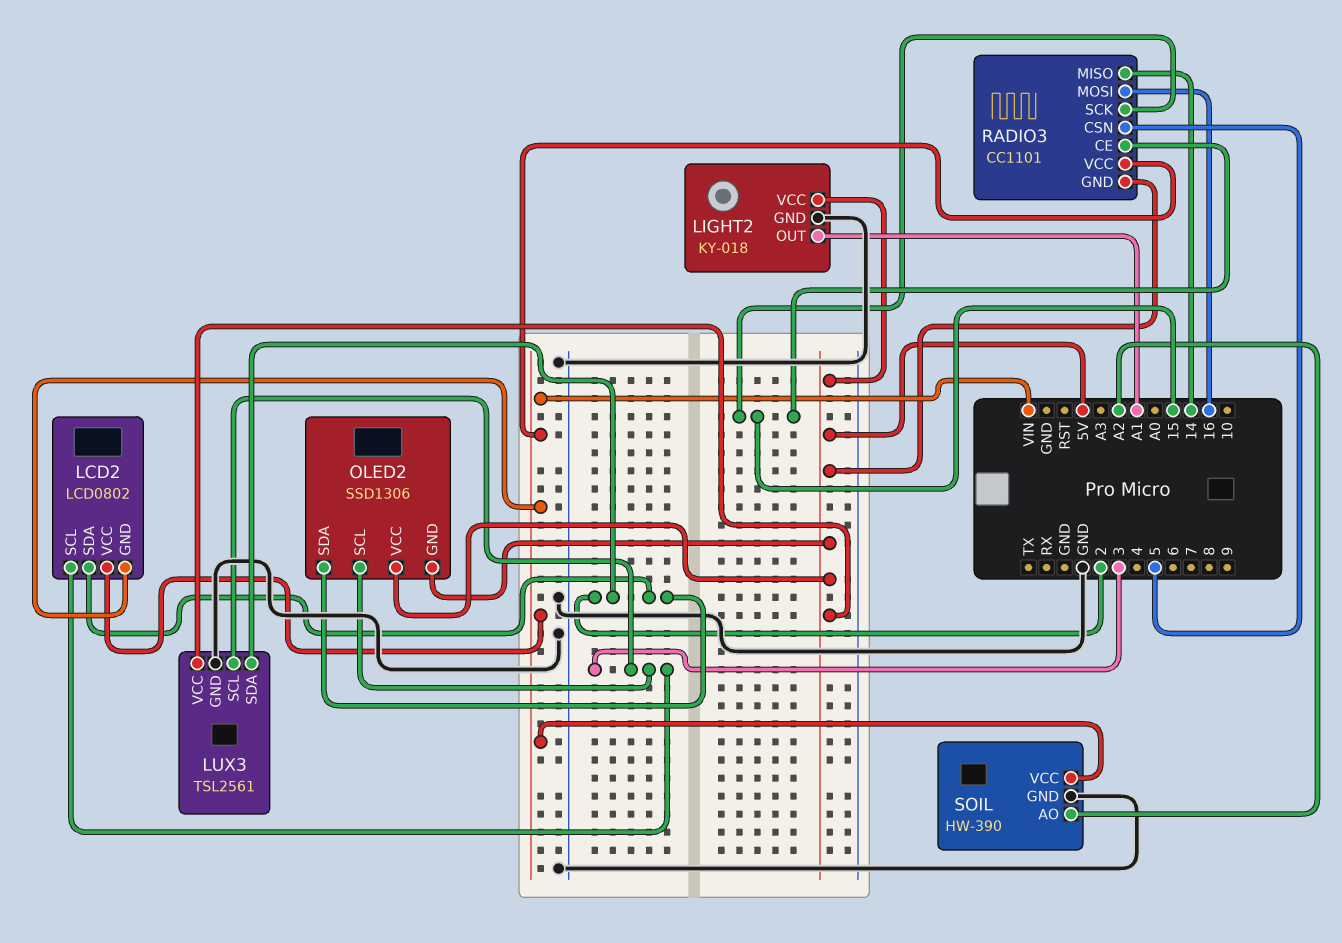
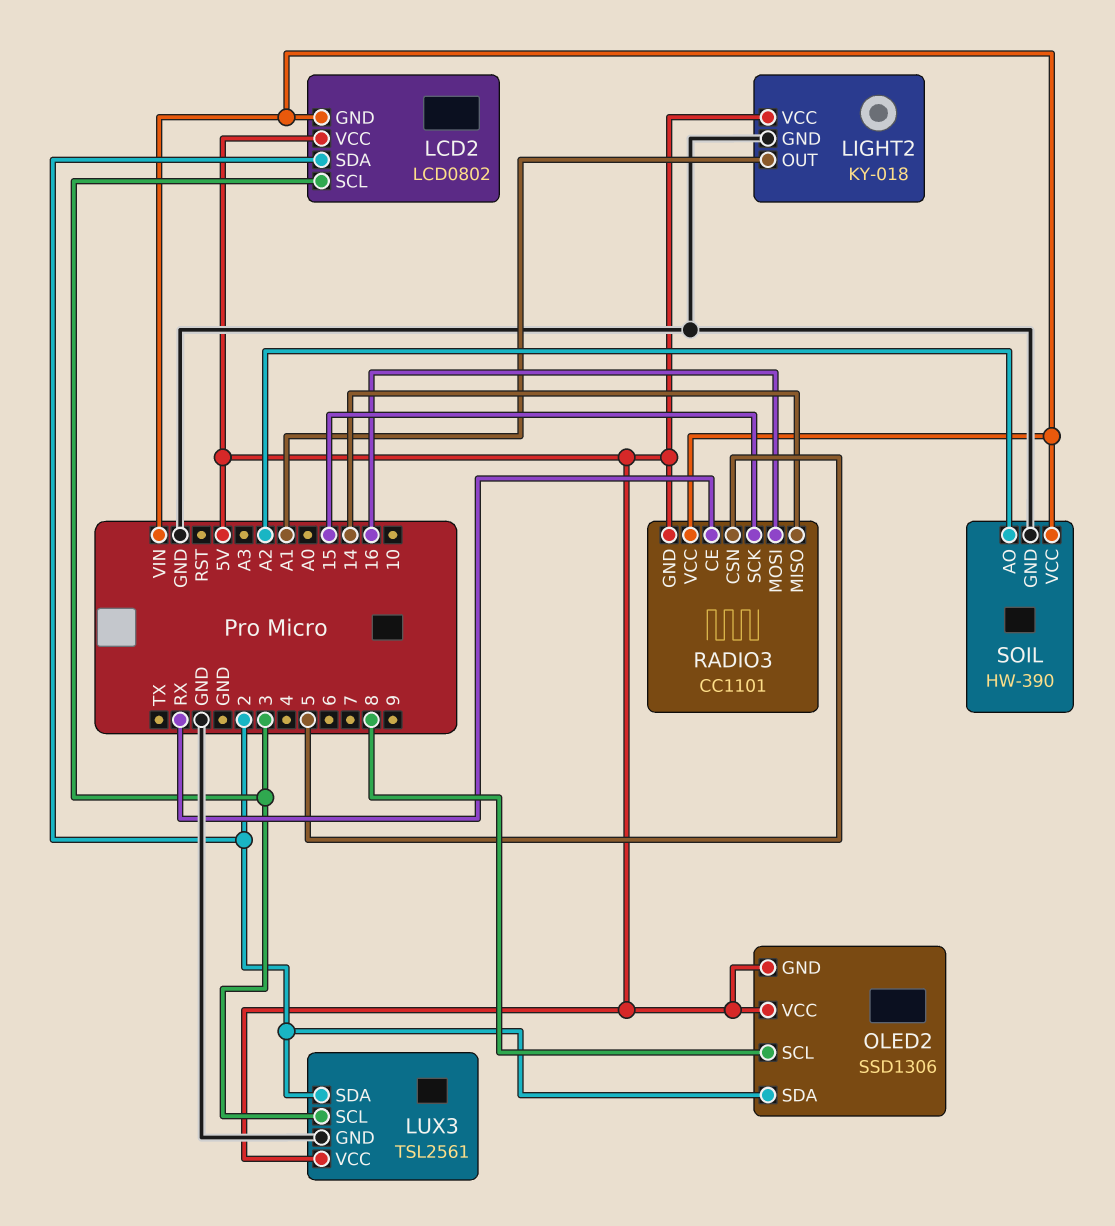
LCD2 pin VCC: VIN -> 5V
OLED2 pin SCL: 3 -> 8
RADIO3 pin CE: 15 -> RX

